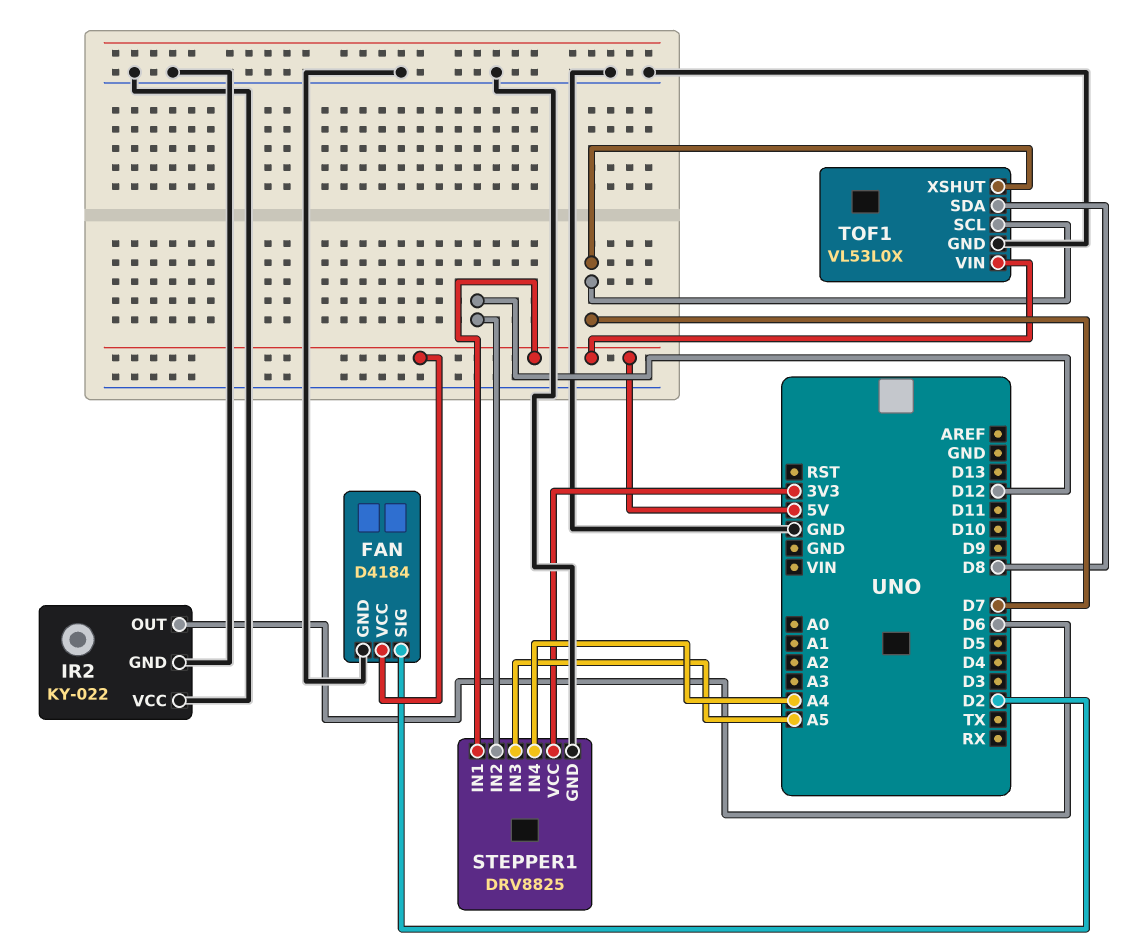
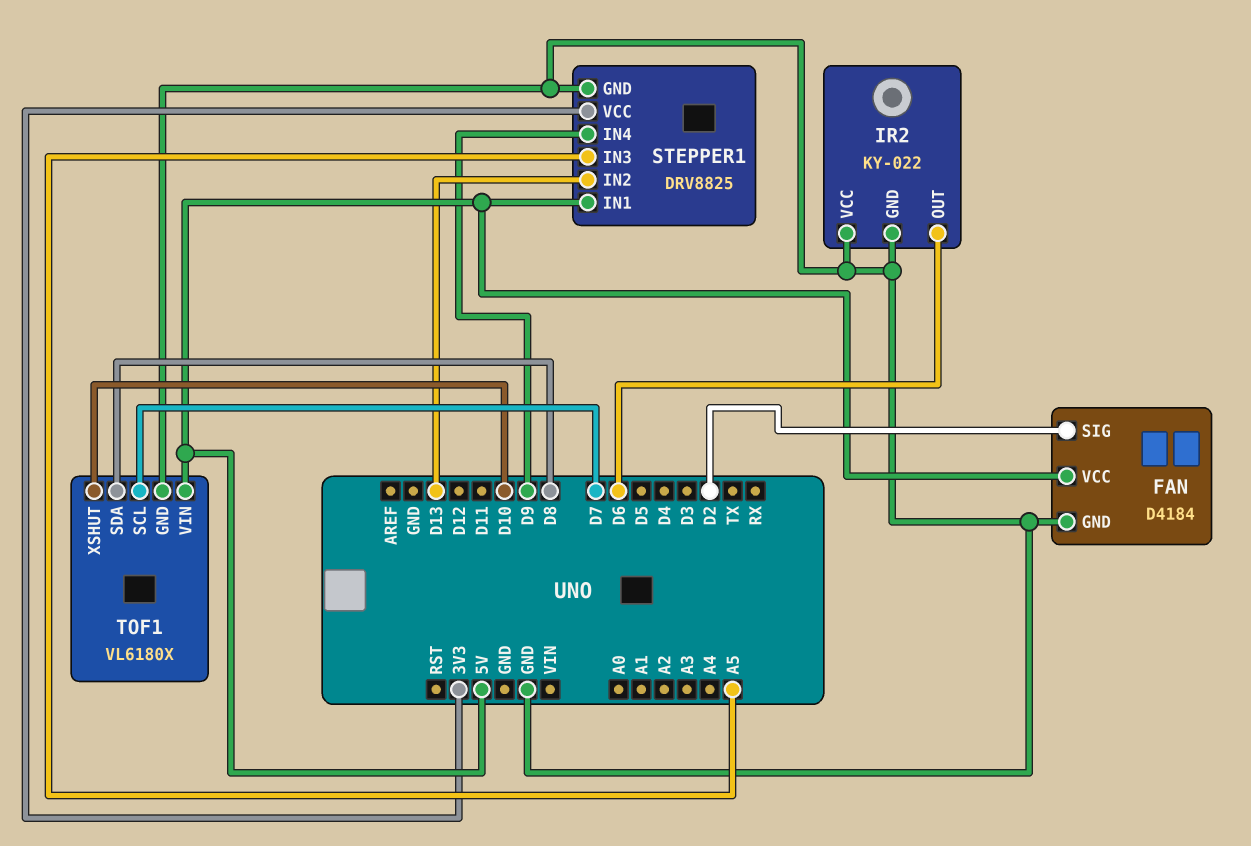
STEPPER1 pin IN2: D12 -> D13
STEPPER1 pin IN4: A4 -> D9
TOF1: VL53L0X -> VL6180X
TOF1 pin XSHUT: D7 -> D10

